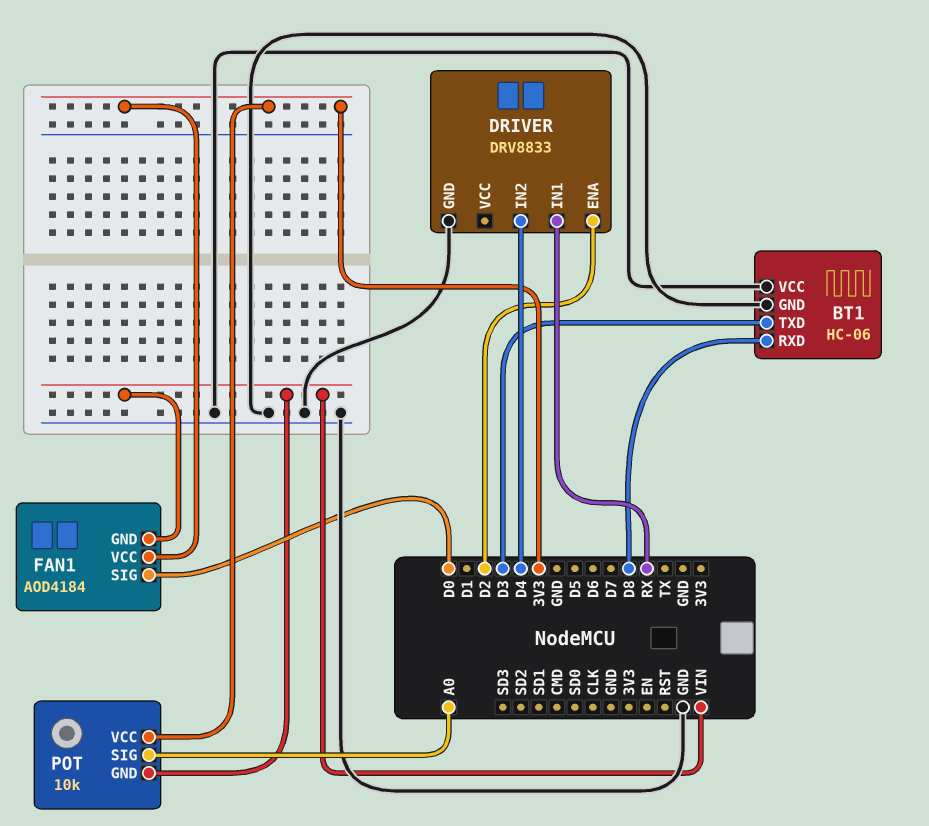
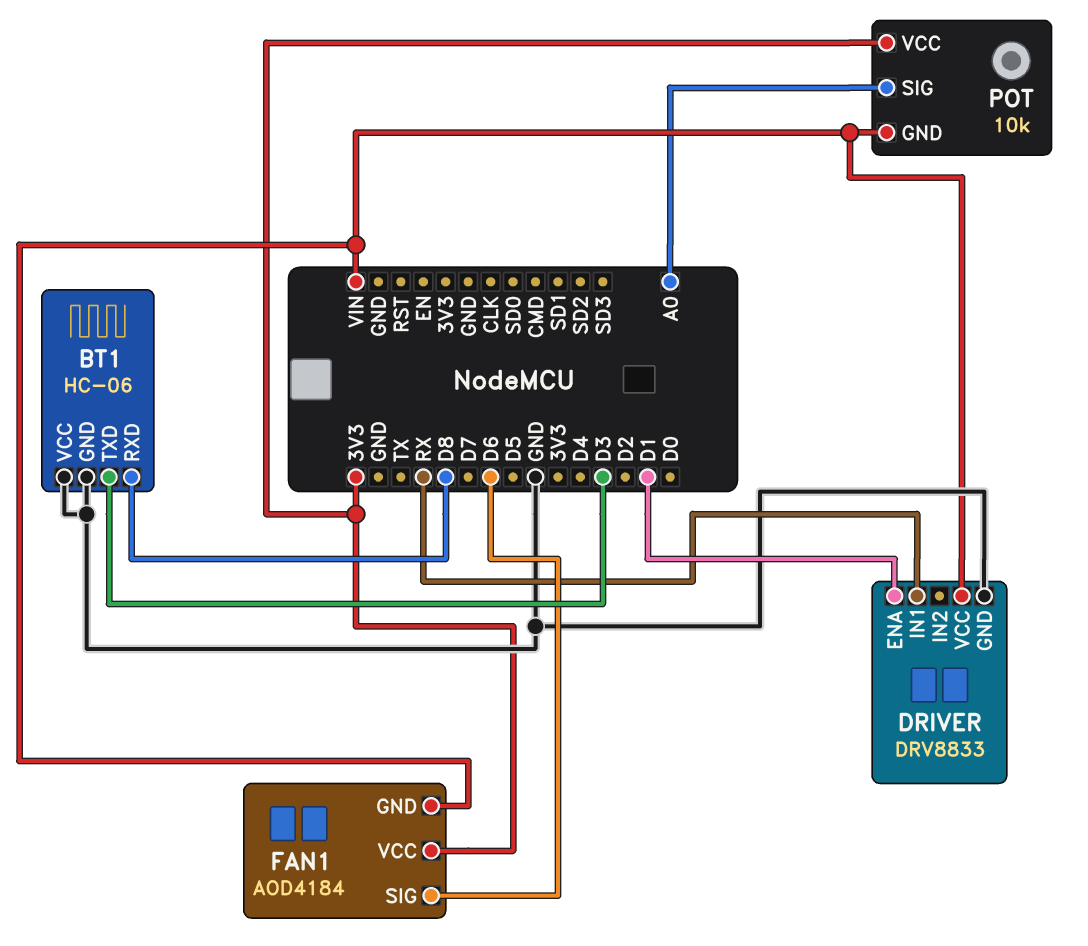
DRIVER pin ENA: D2 -> D1
DRIVER pin IN2: D4 -> none
DRIVER pin VCC: none -> VIN
FAN1 pin SIG: D0 -> D6

